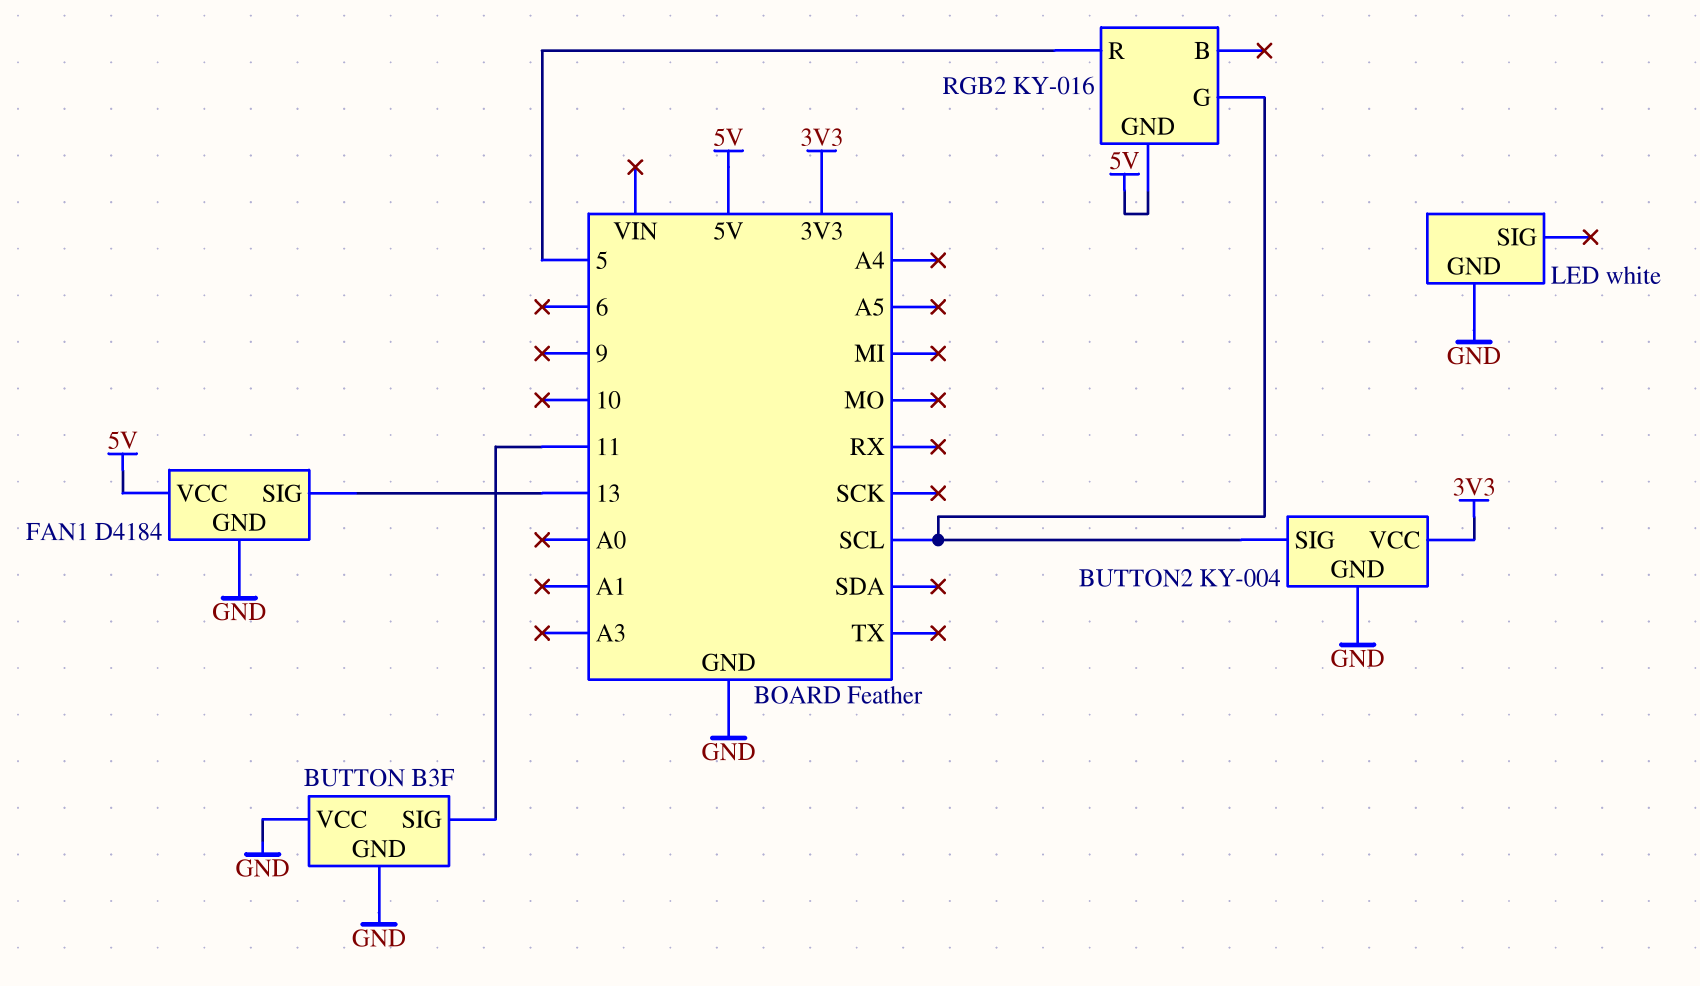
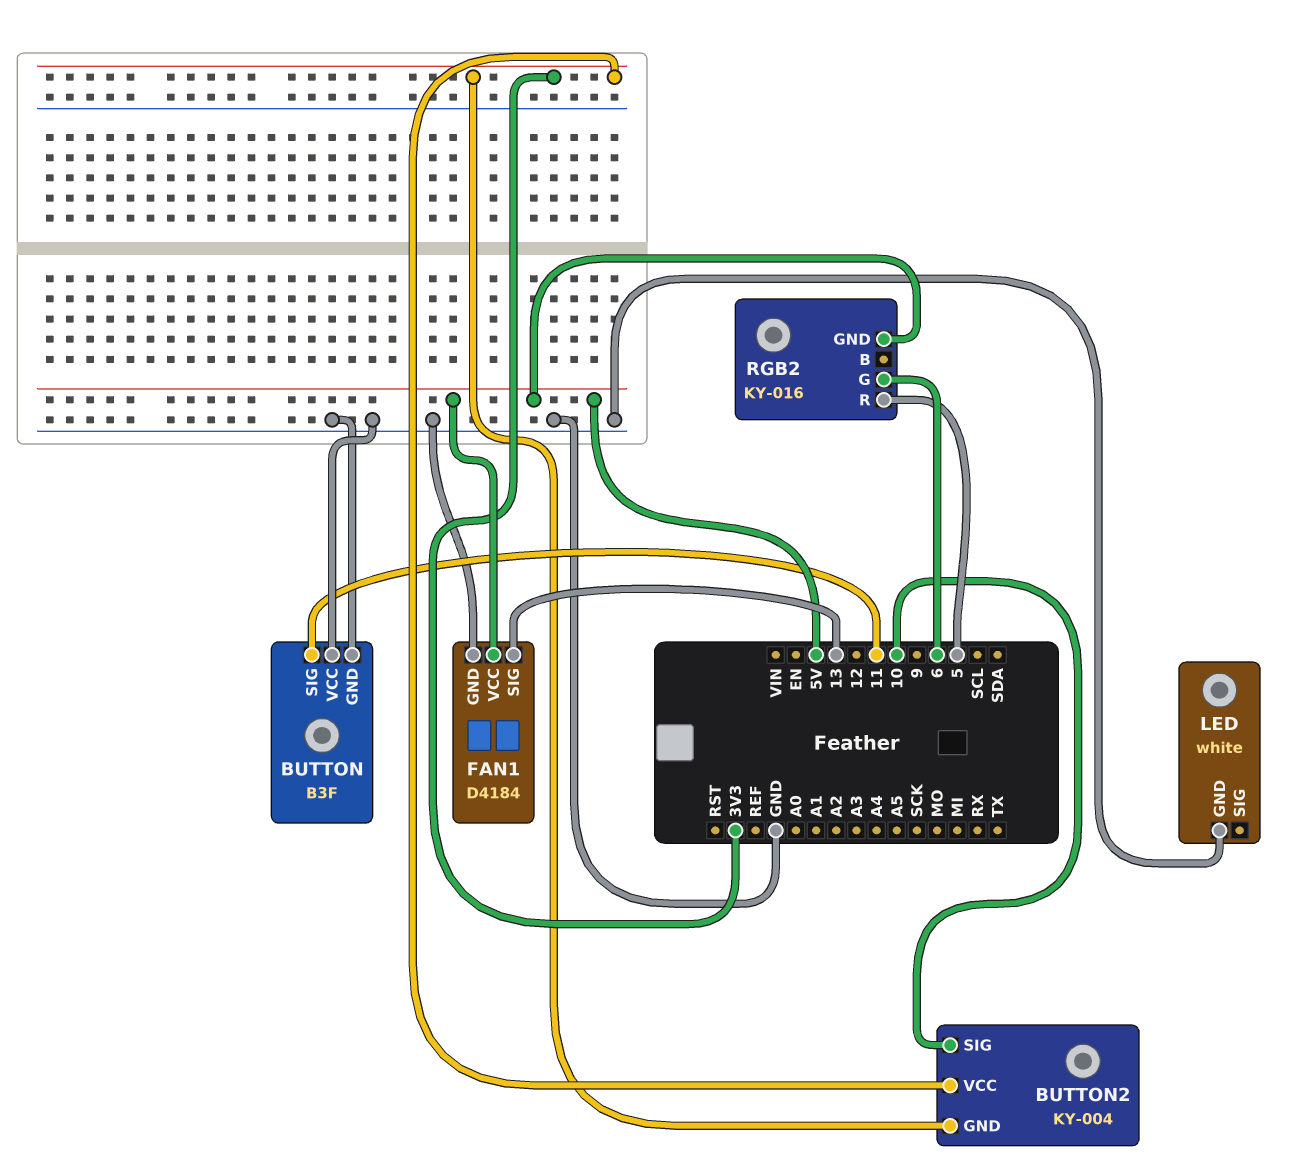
BUTTON2 pin GND: GND -> 3V3
BUTTON2 pin SIG: SCL -> 10
RGB2 pin G: SCL -> 6

